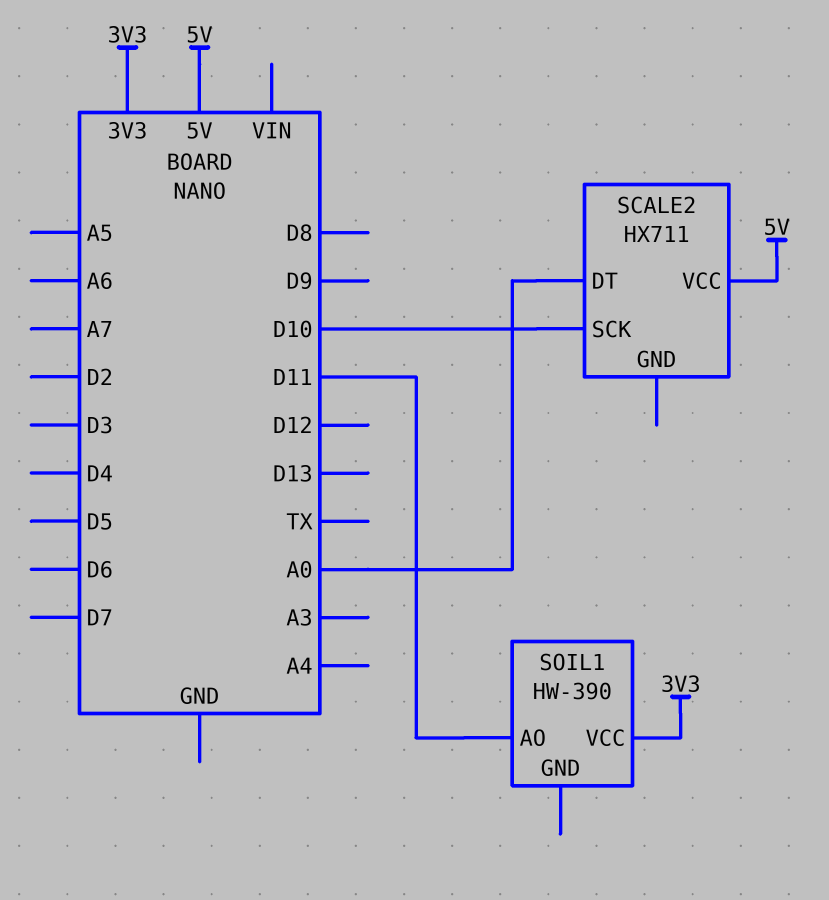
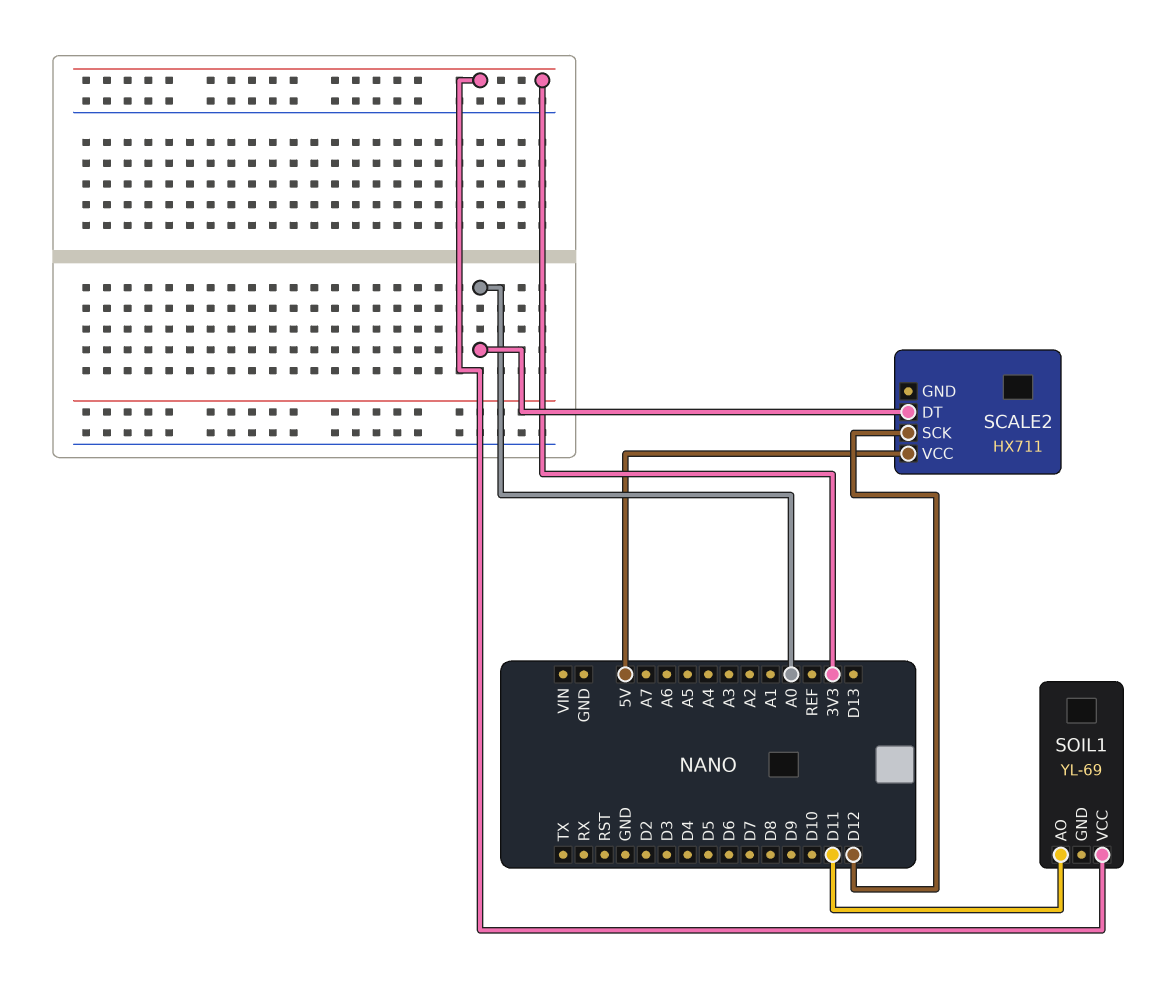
SCALE2 pin SCK: D10 -> D12
SOIL1: HW-390 -> YL-69

